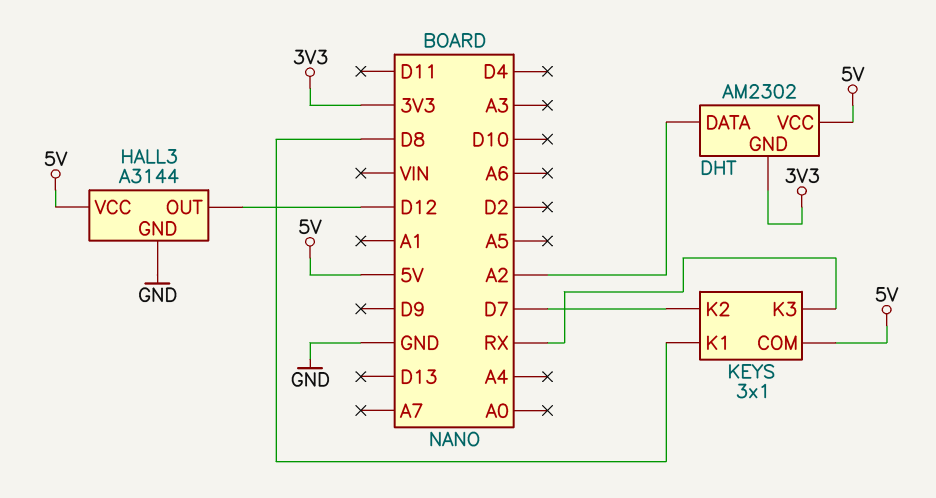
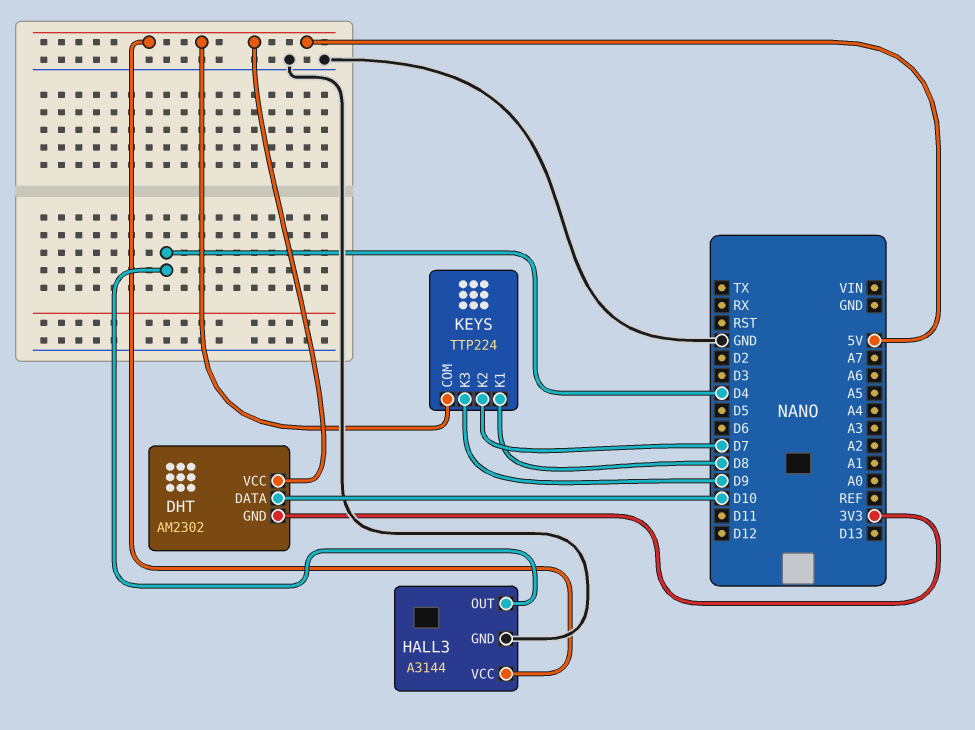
DHT pin DATA: A2 -> D10
HALL3 pin OUT: D12 -> D4
KEYS: 3x1 -> TTP224
KEYS pin K3: RX -> D9

